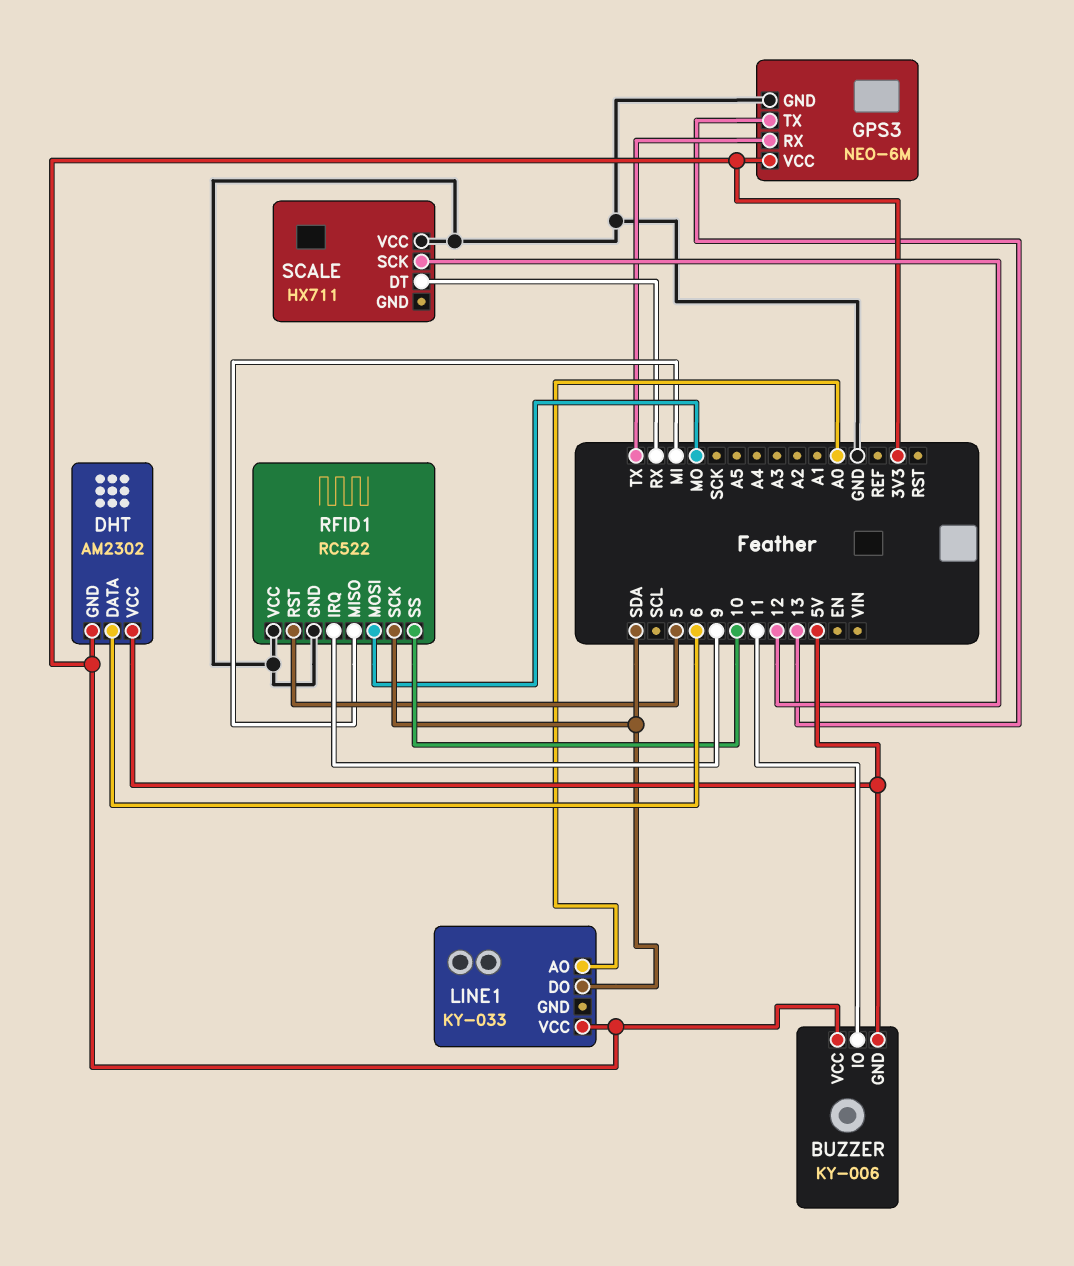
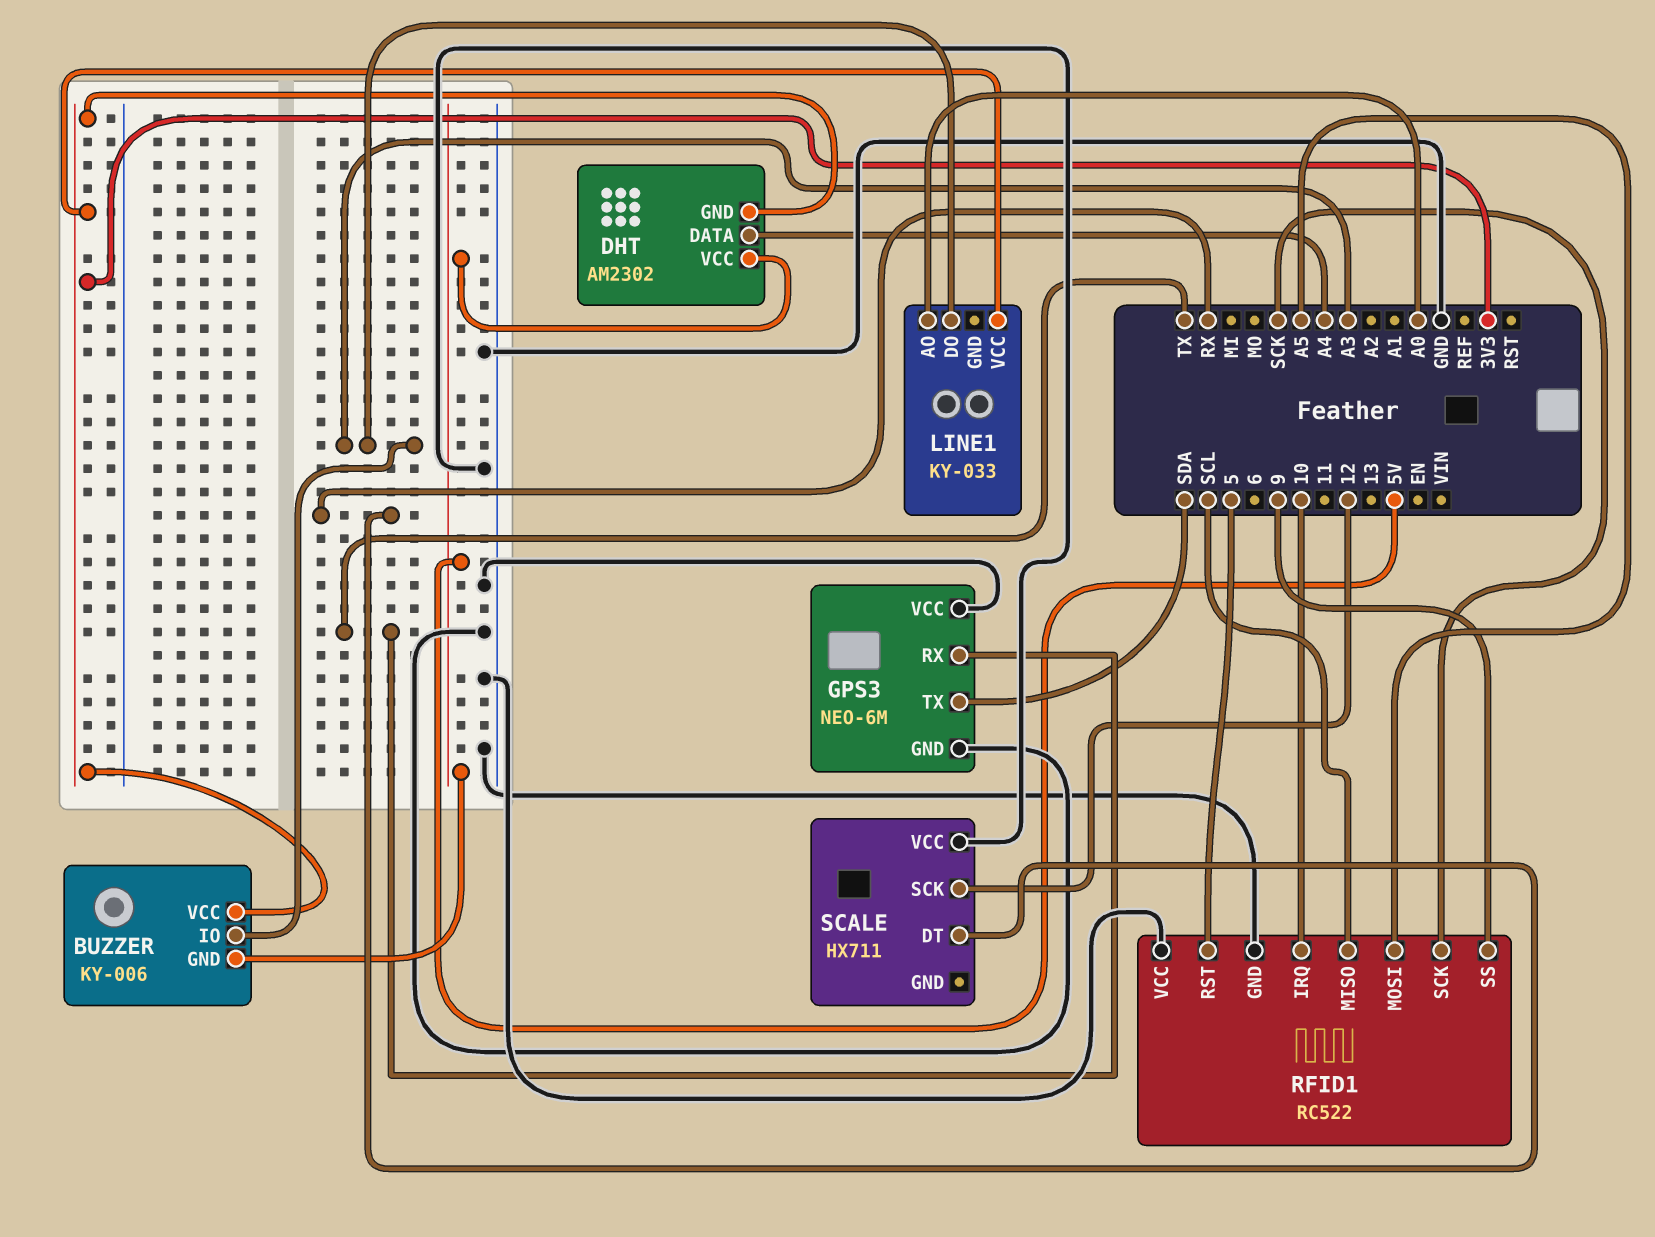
BUZZER pin IO: 11 -> A3
DHT pin DATA: 6 -> A4
GPS3 pin TX: 13 -> SDA
GPS3 pin VCC: 3V3 -> GND
LINE1 pin DO: SDA -> A3
RFID1 pin IRQ: 9 -> 10
RFID1 pin MISO: MI -> SCL
RFID1 pin MOSI: MO -> A5
RFID1 pin SCK: SDA -> SCK
RFID1 pin SS: 10 -> 9

